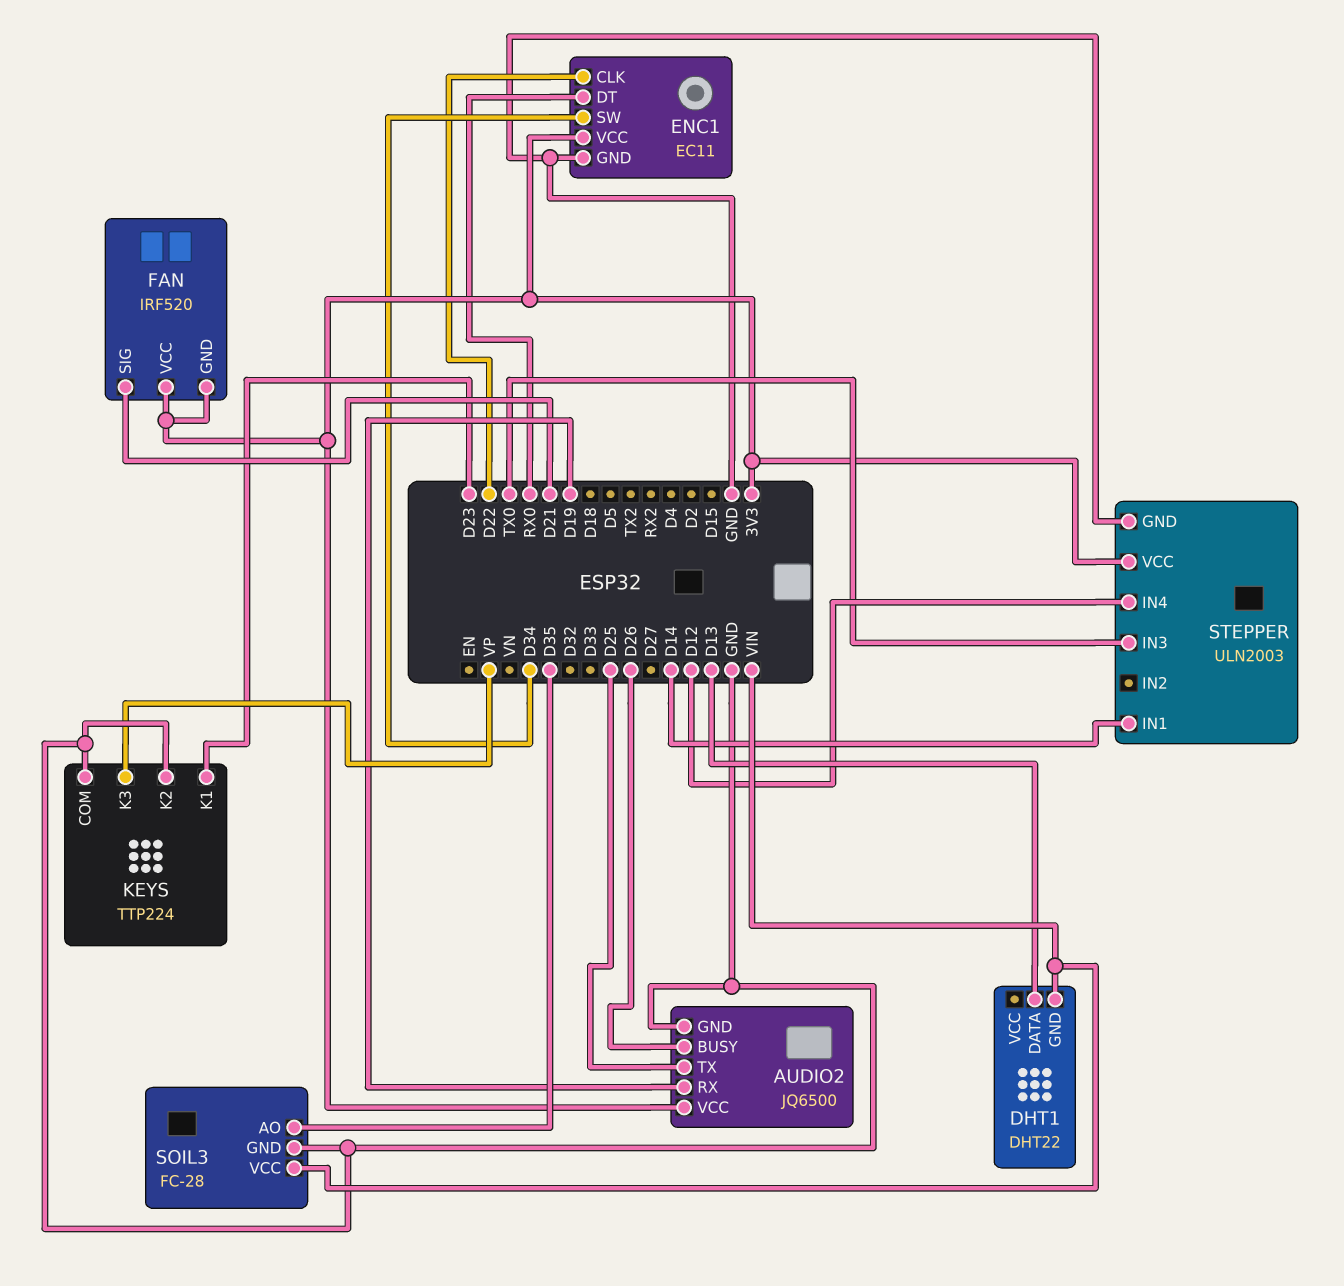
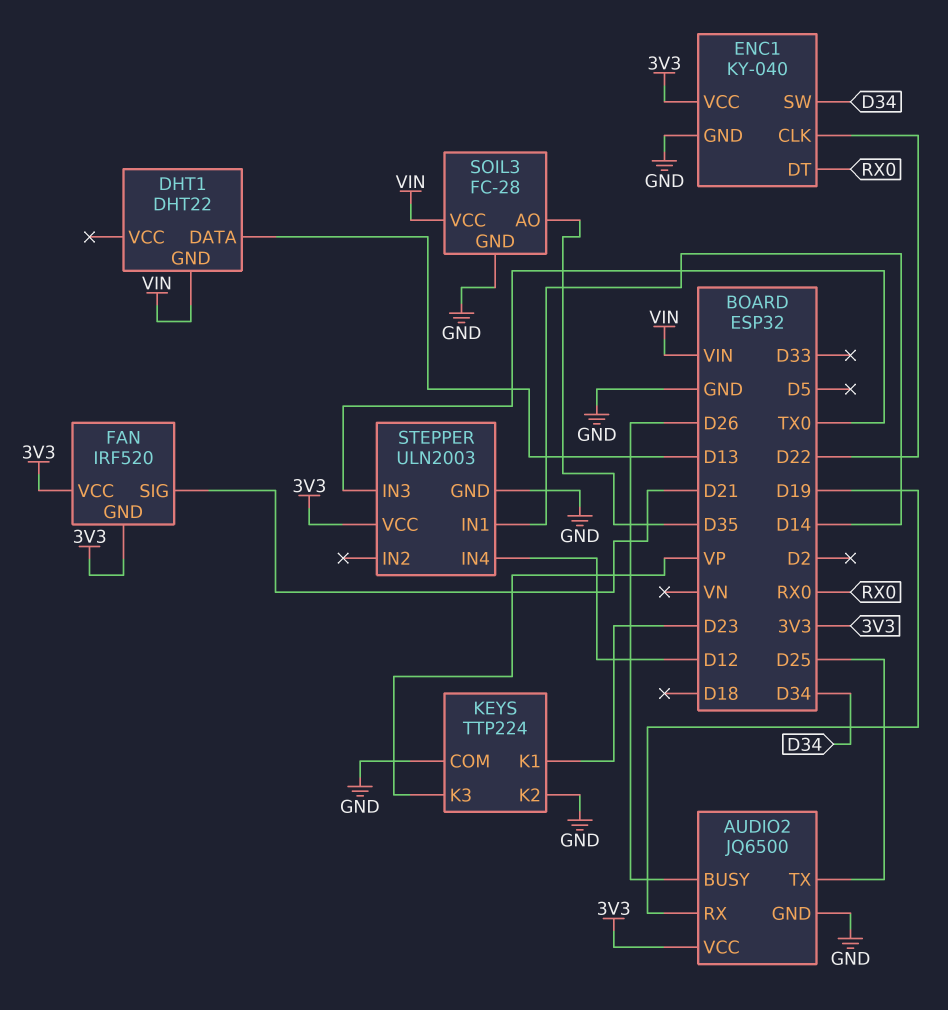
ENC1: EC11 -> KY-040

